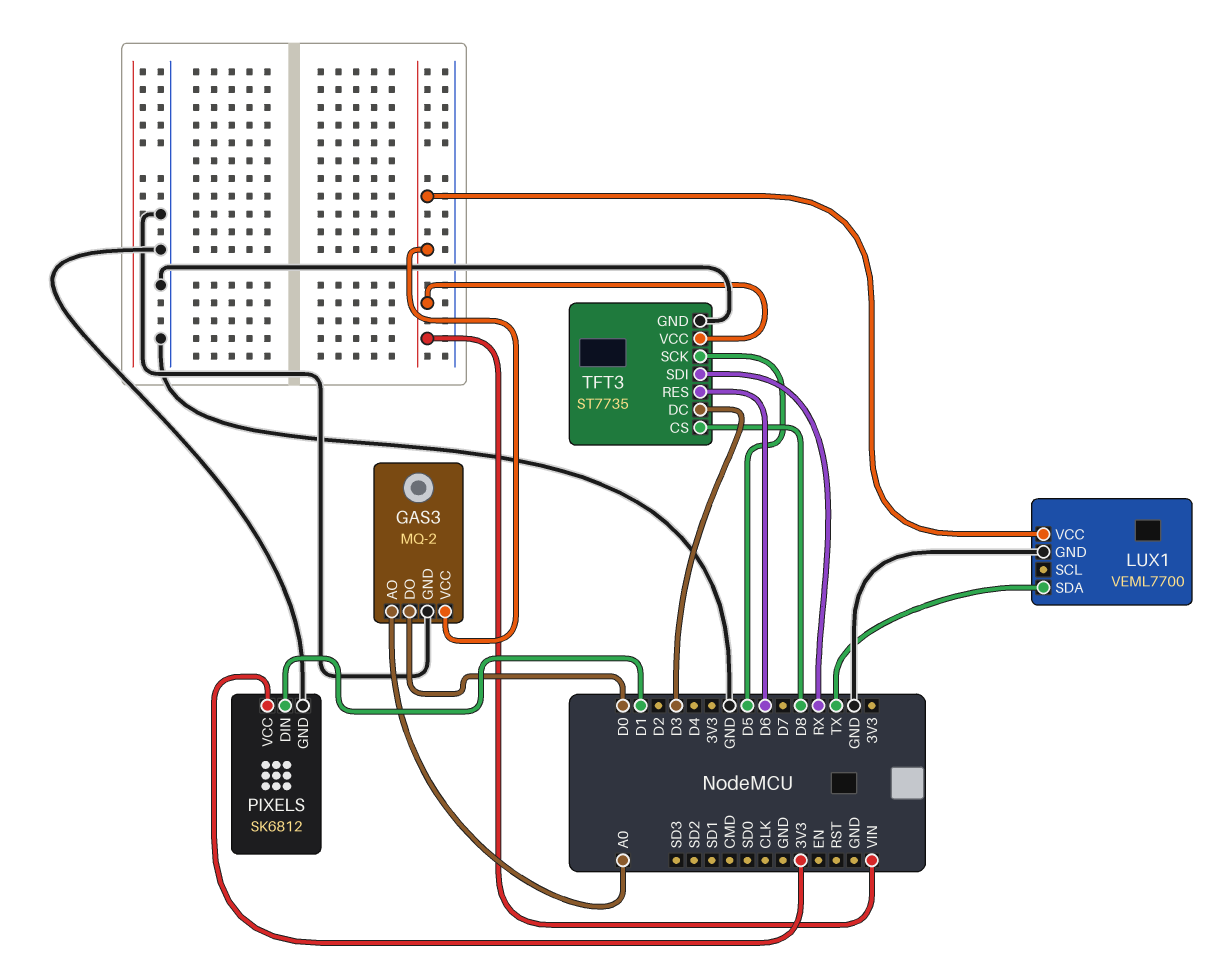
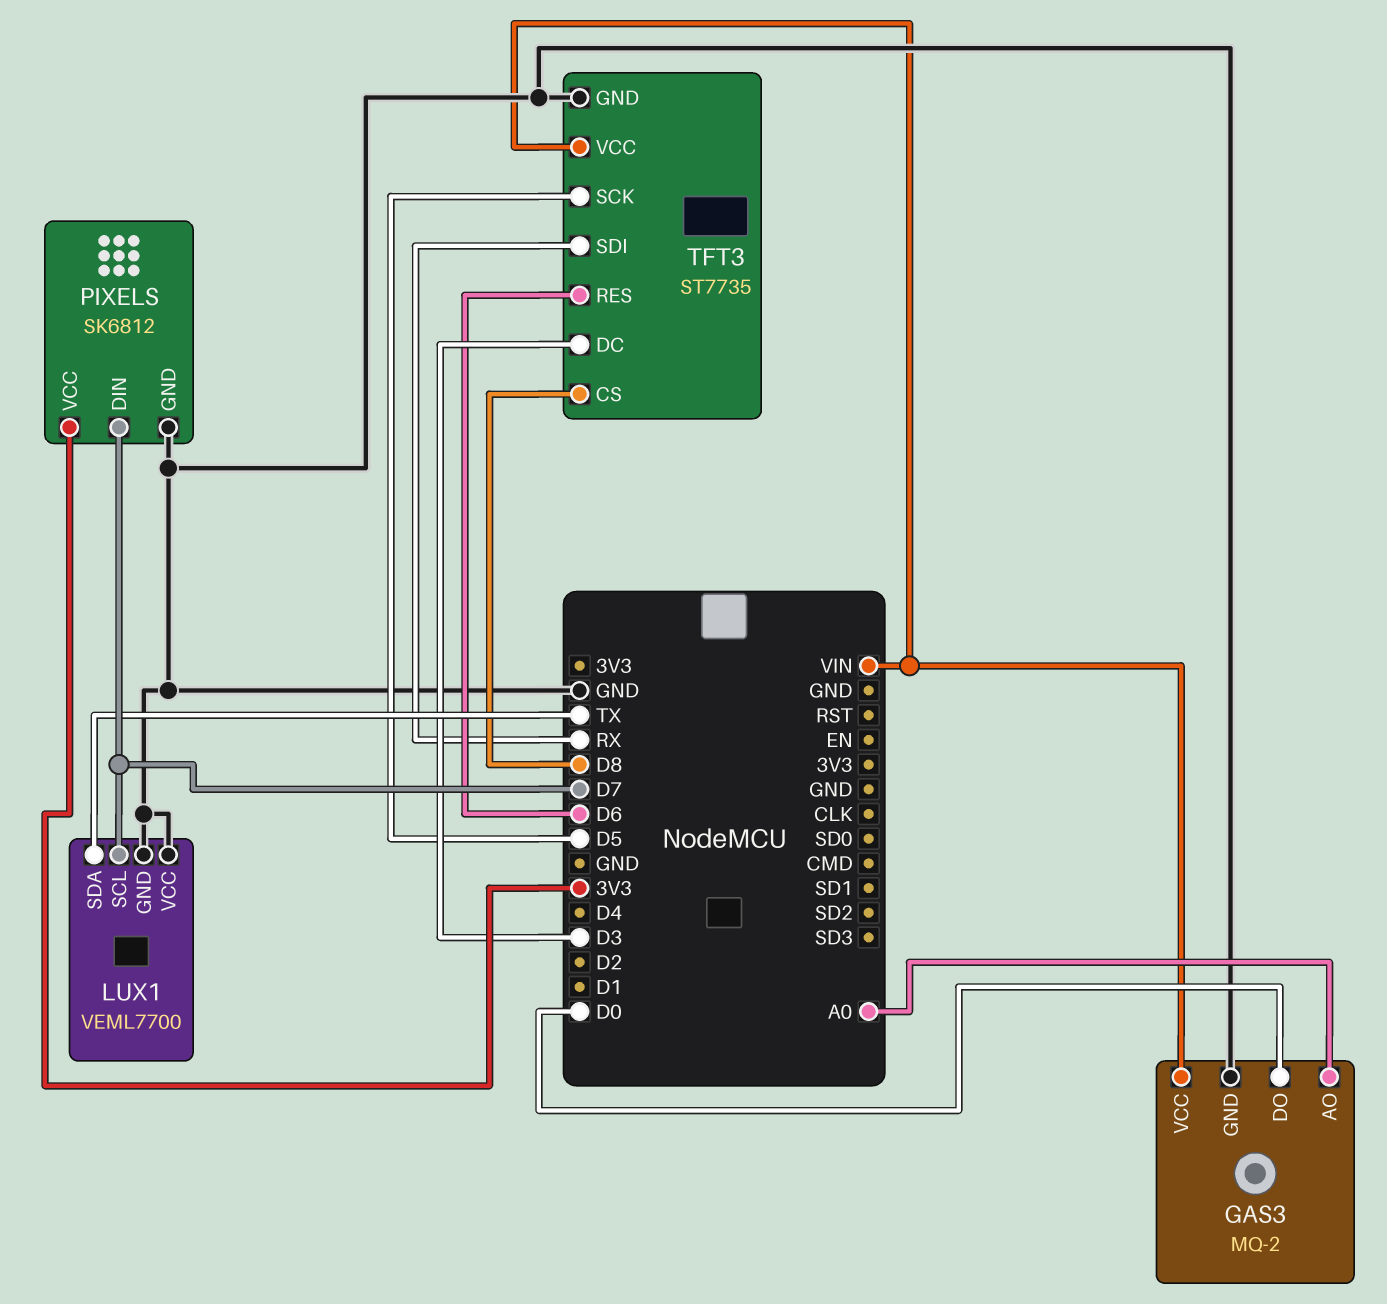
LUX1 pin SCL: none -> D7
LUX1 pin VCC: VIN -> GND
PIXELS pin DIN: D1 -> D7

